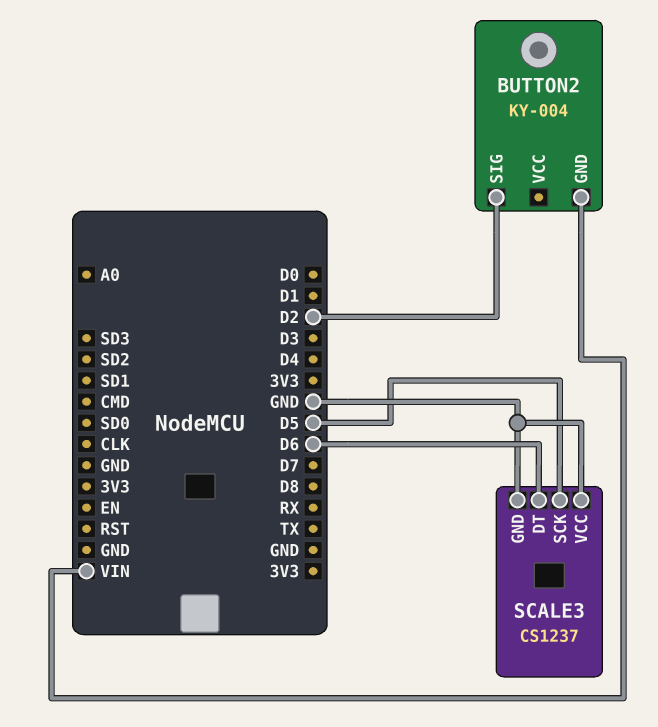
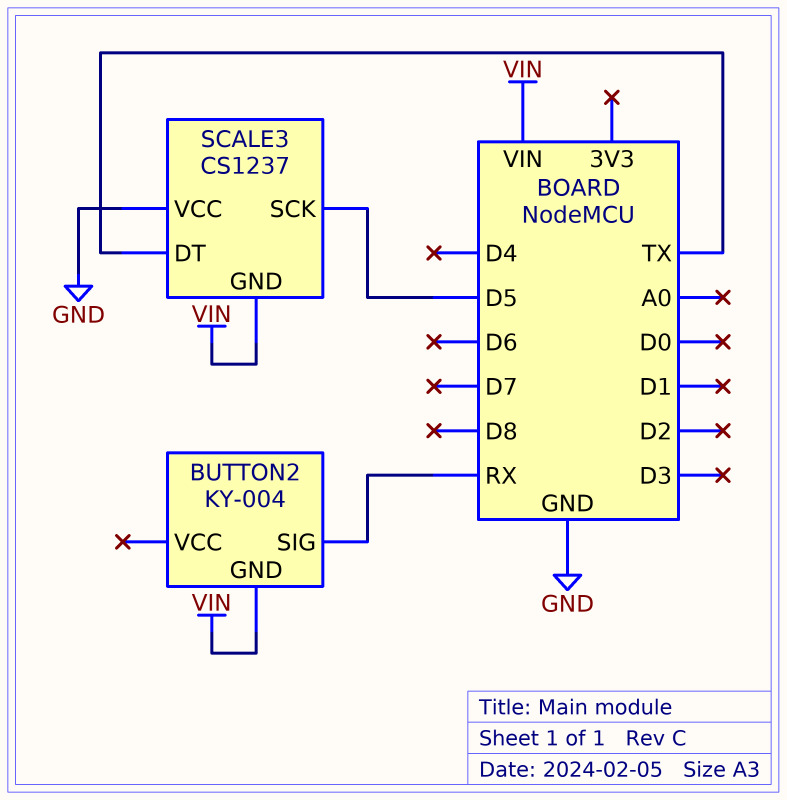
BUTTON2 pin SIG: D2 -> RX
SCALE3 pin DT: D6 -> TX
SCALE3 pin GND: GND -> VIN

